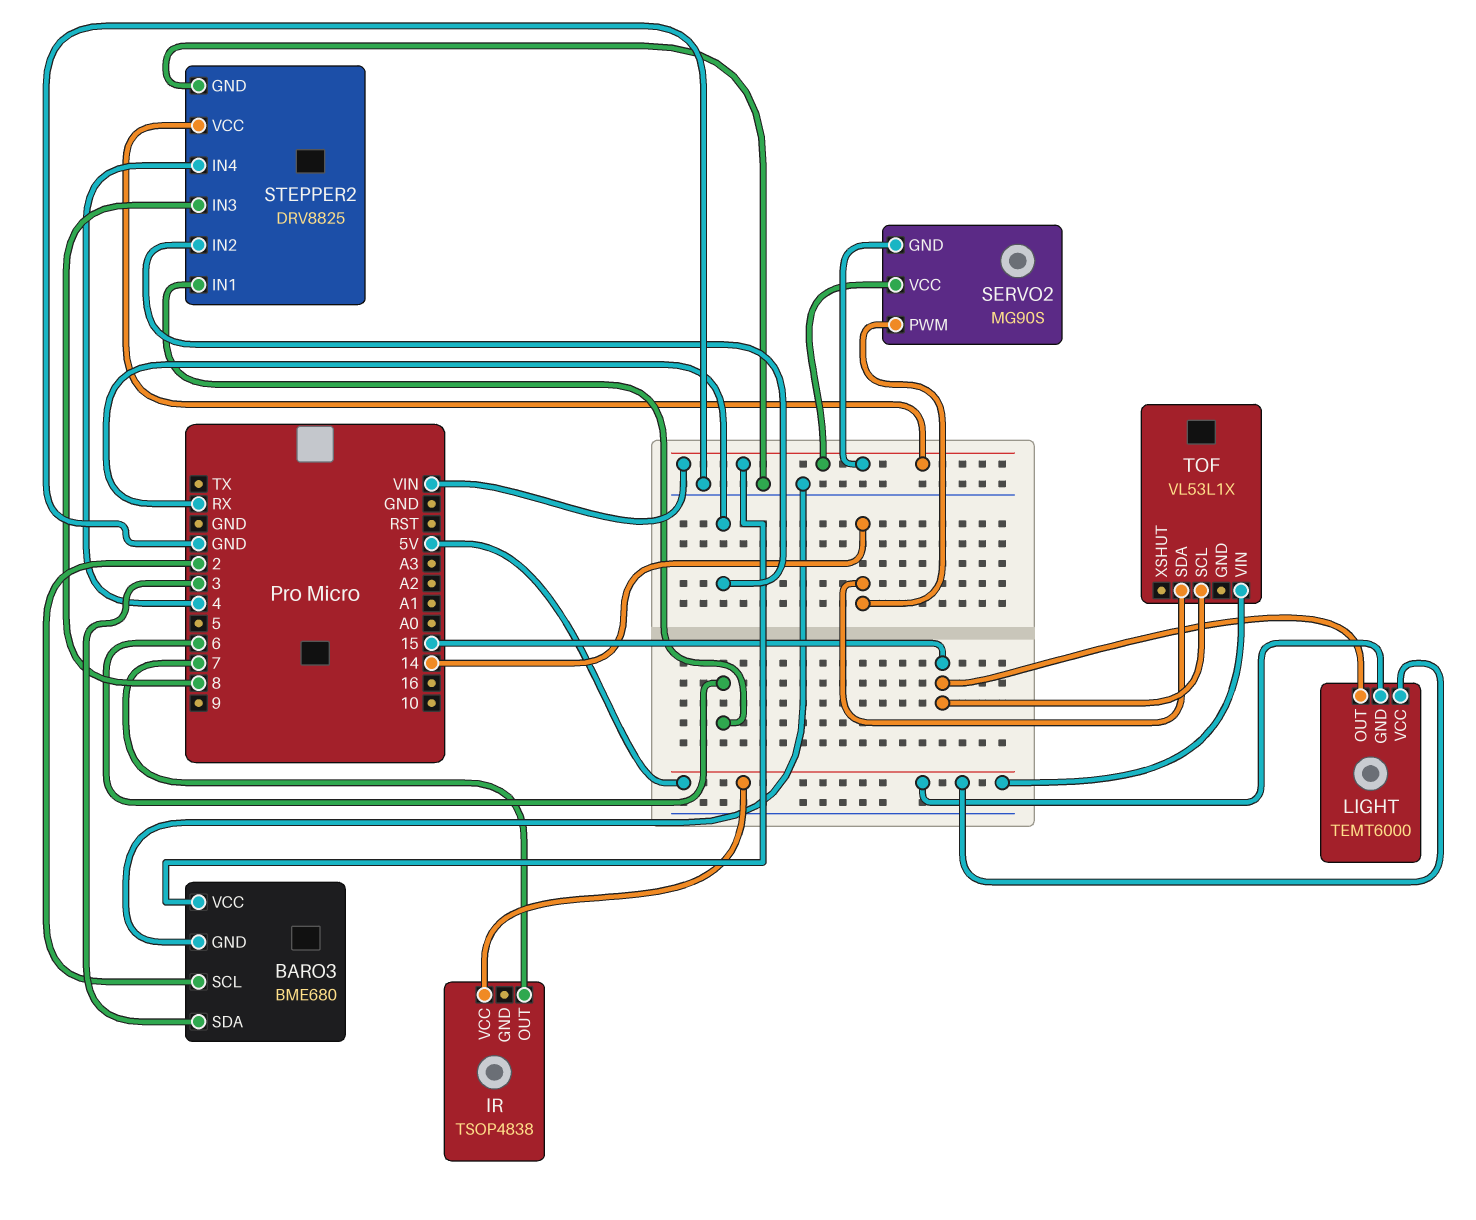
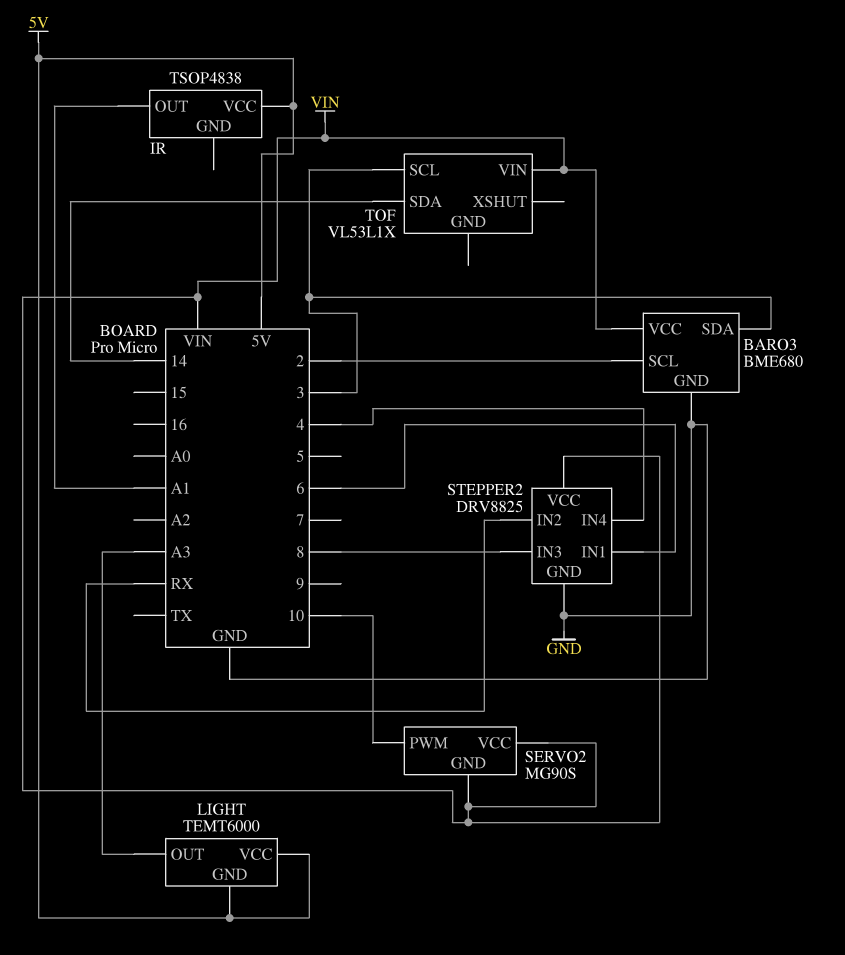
IR pin OUT: 7 -> A1
LIGHT pin OUT: 15 -> A3
SERVO2 pin PWM: 14 -> 10
TOF pin SCL: 15 -> 3
TOF pin VIN: 5V -> VIN

